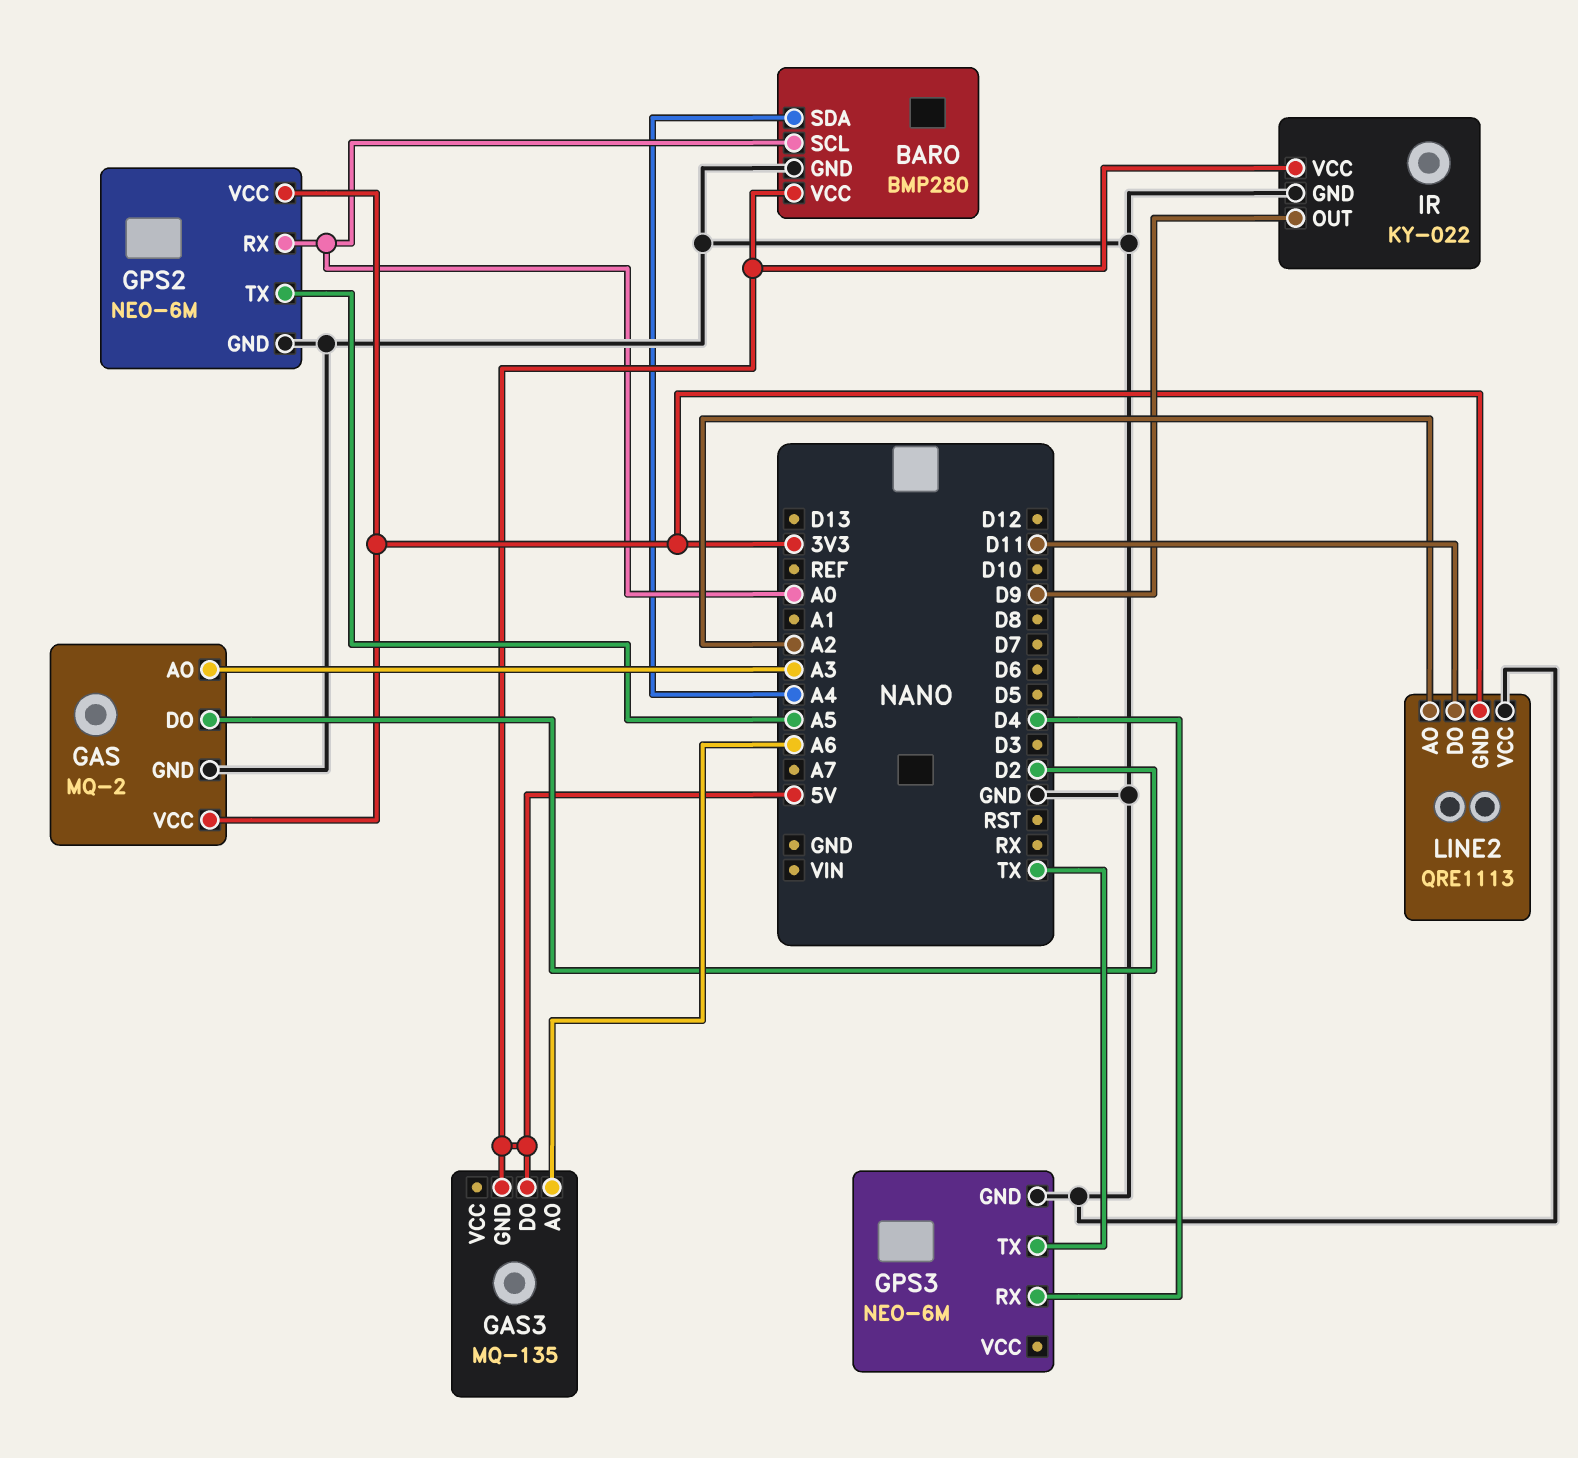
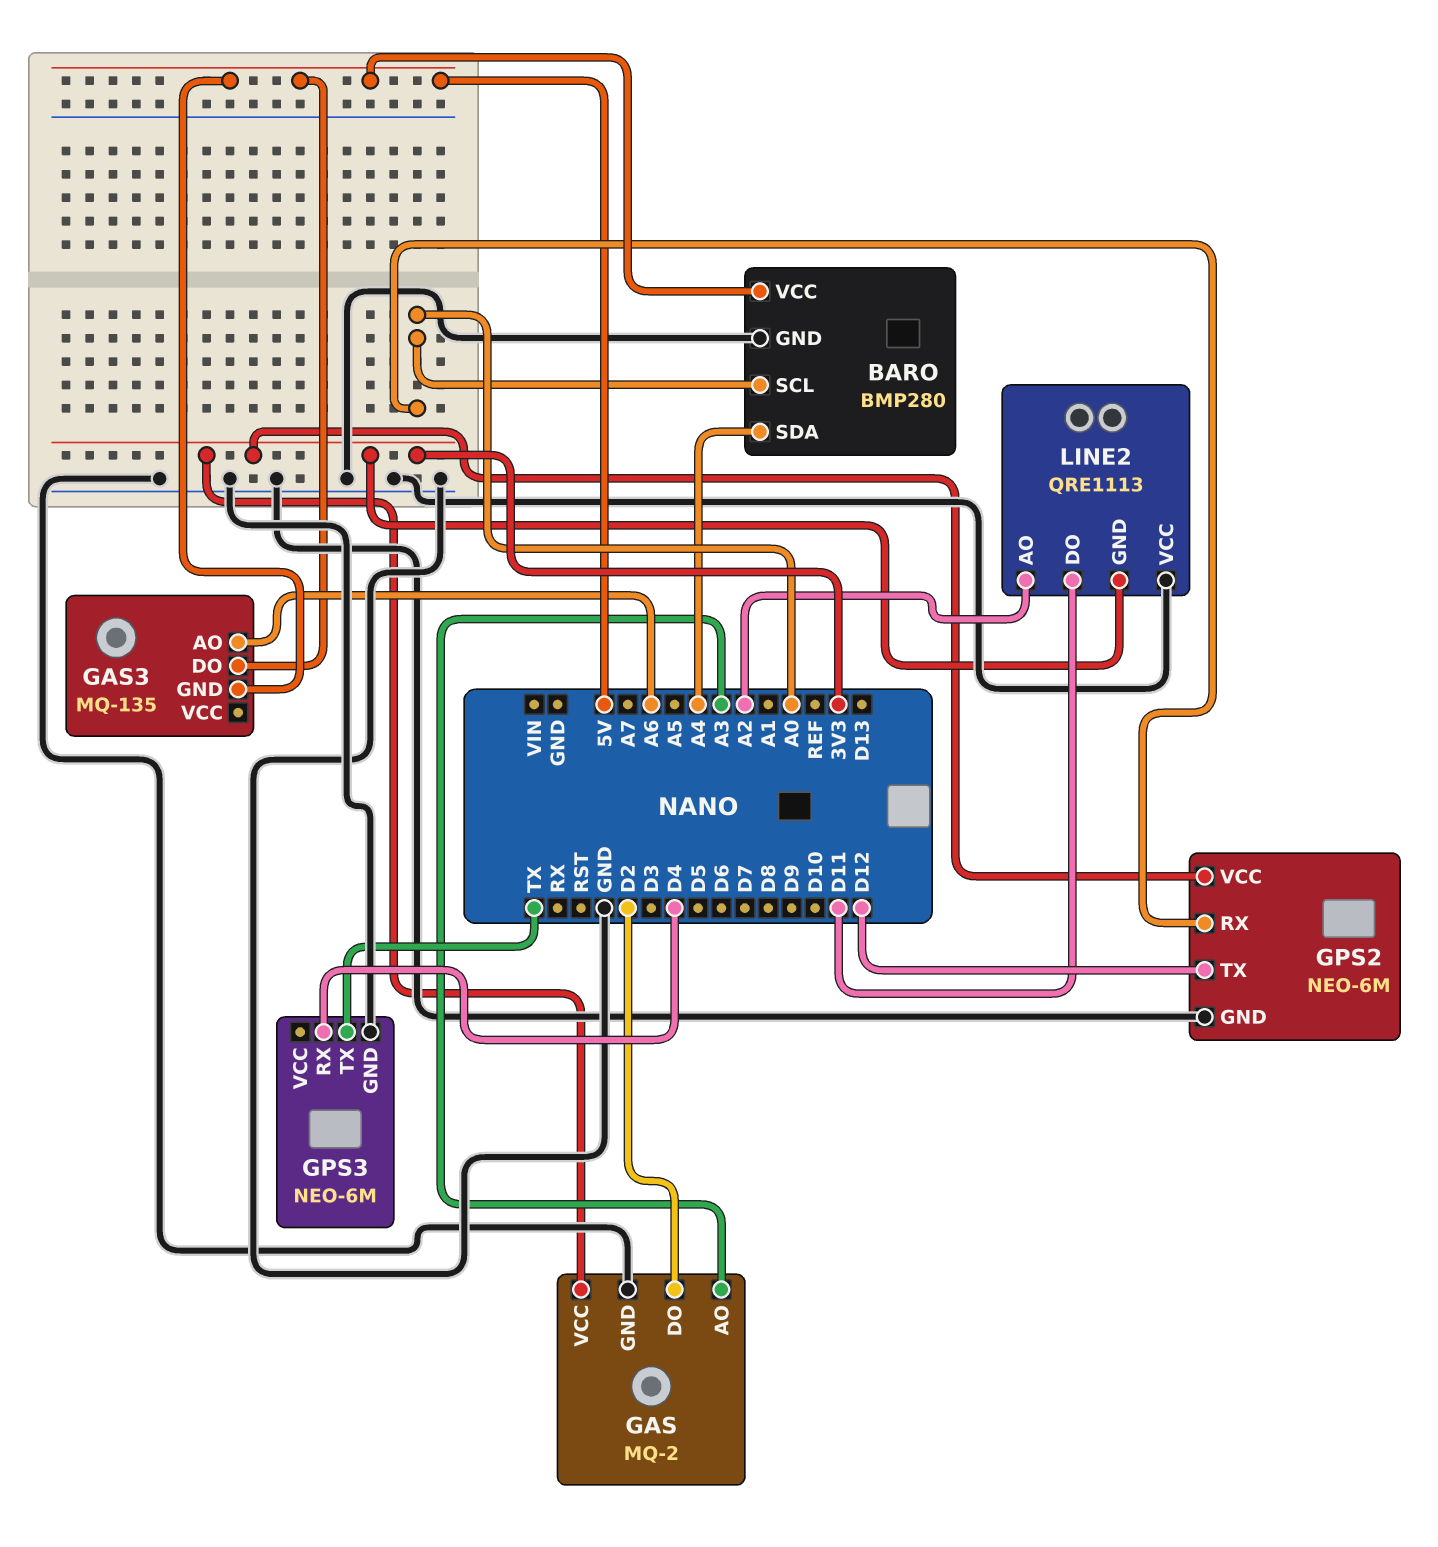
GPS2 pin TX: A5 -> D12
IR: KY-022 -> none
IR pin GND: GND -> none
IR pin OUT: D9 -> none
IR pin VCC: 5V -> none

